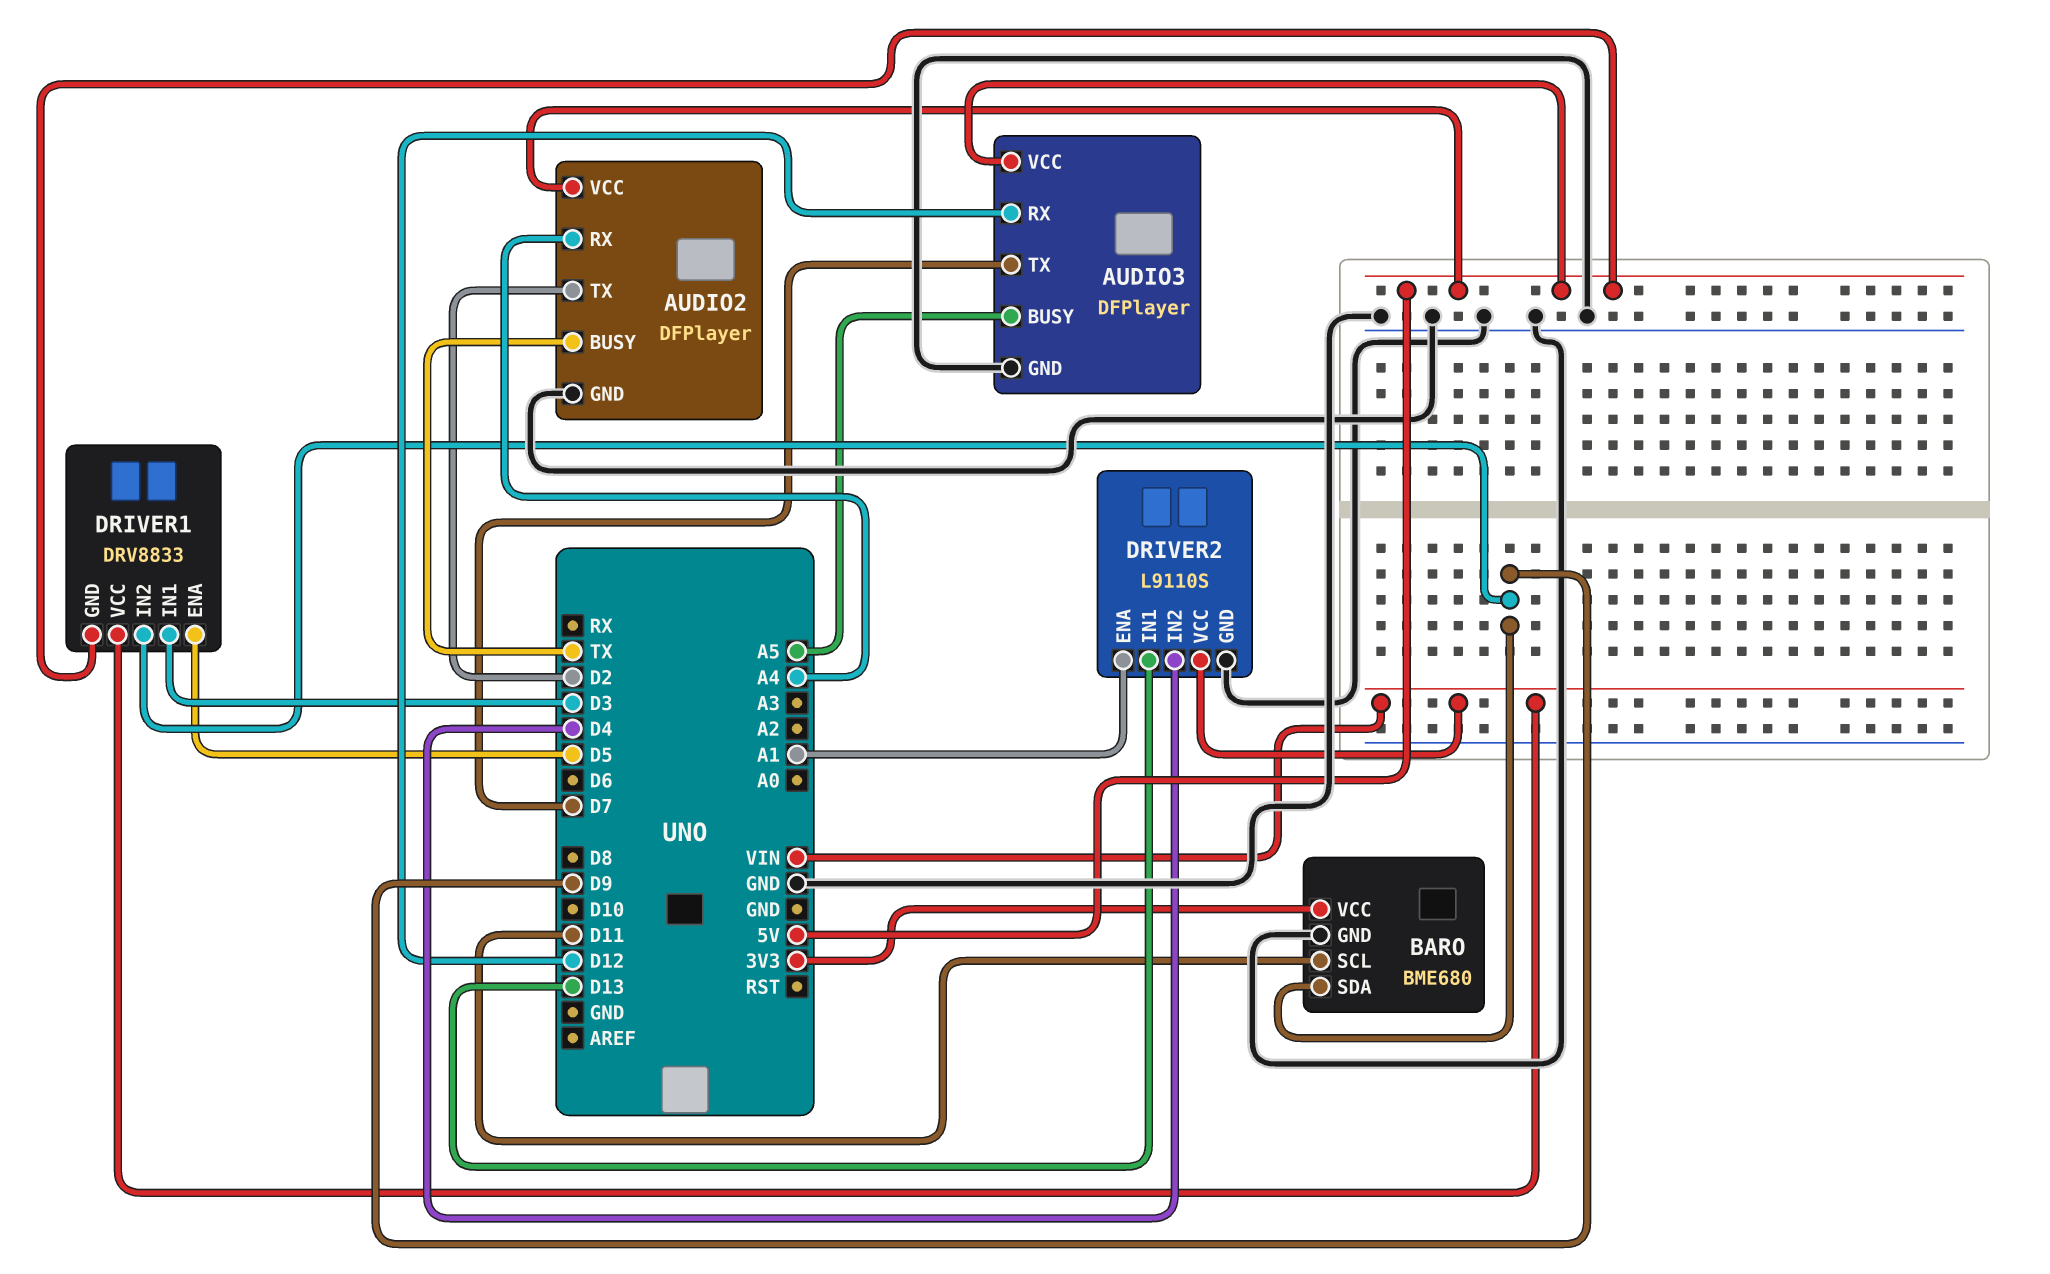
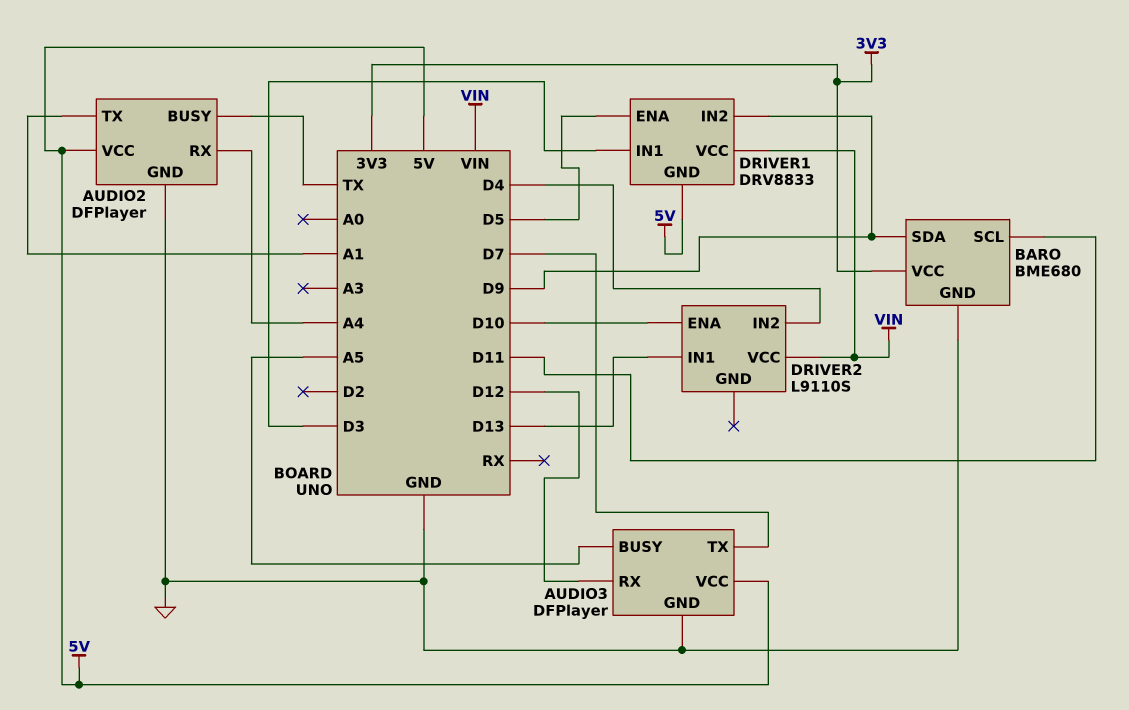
AUDIO2 pin TX: D2 -> A1
DRIVER2 pin ENA: A1 -> D10
DRIVER2 pin GND: GND -> none

